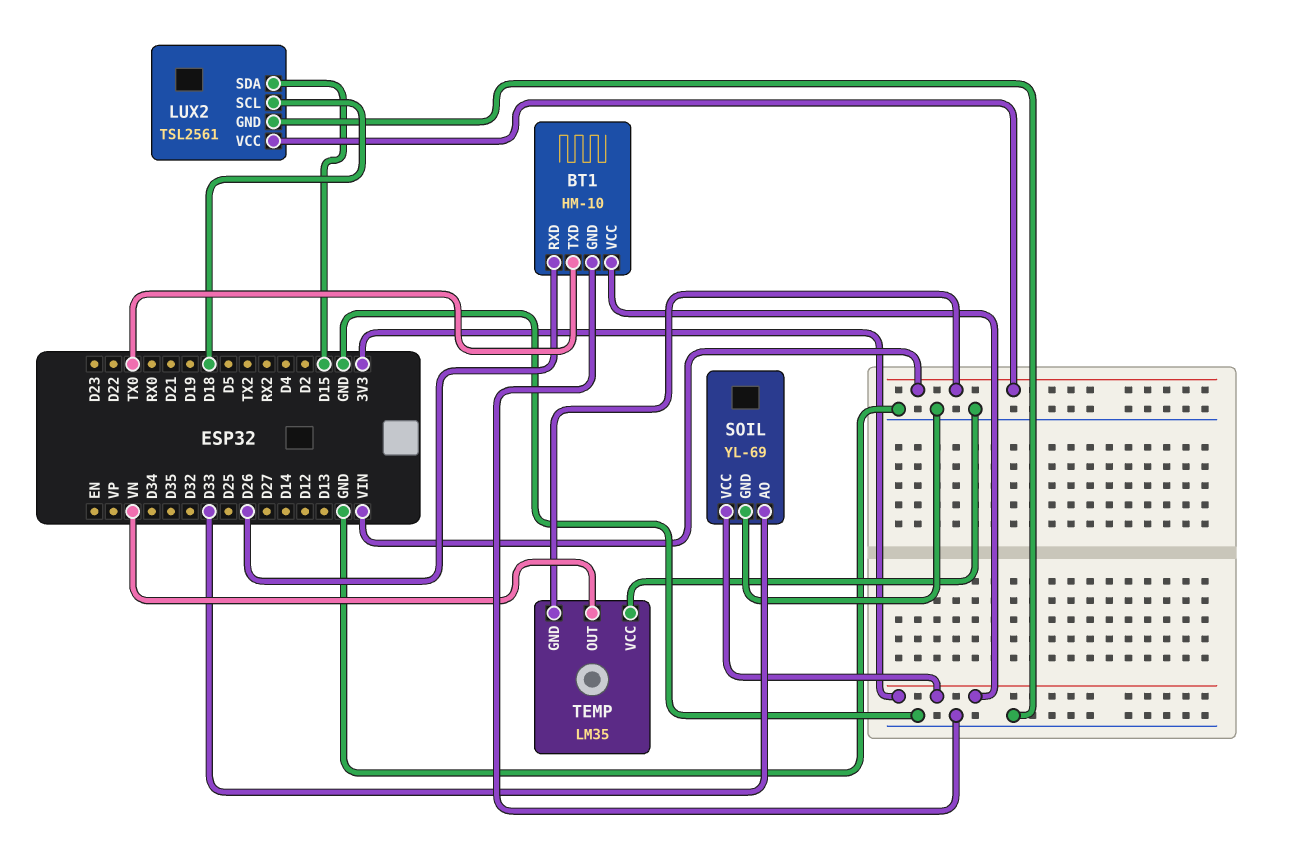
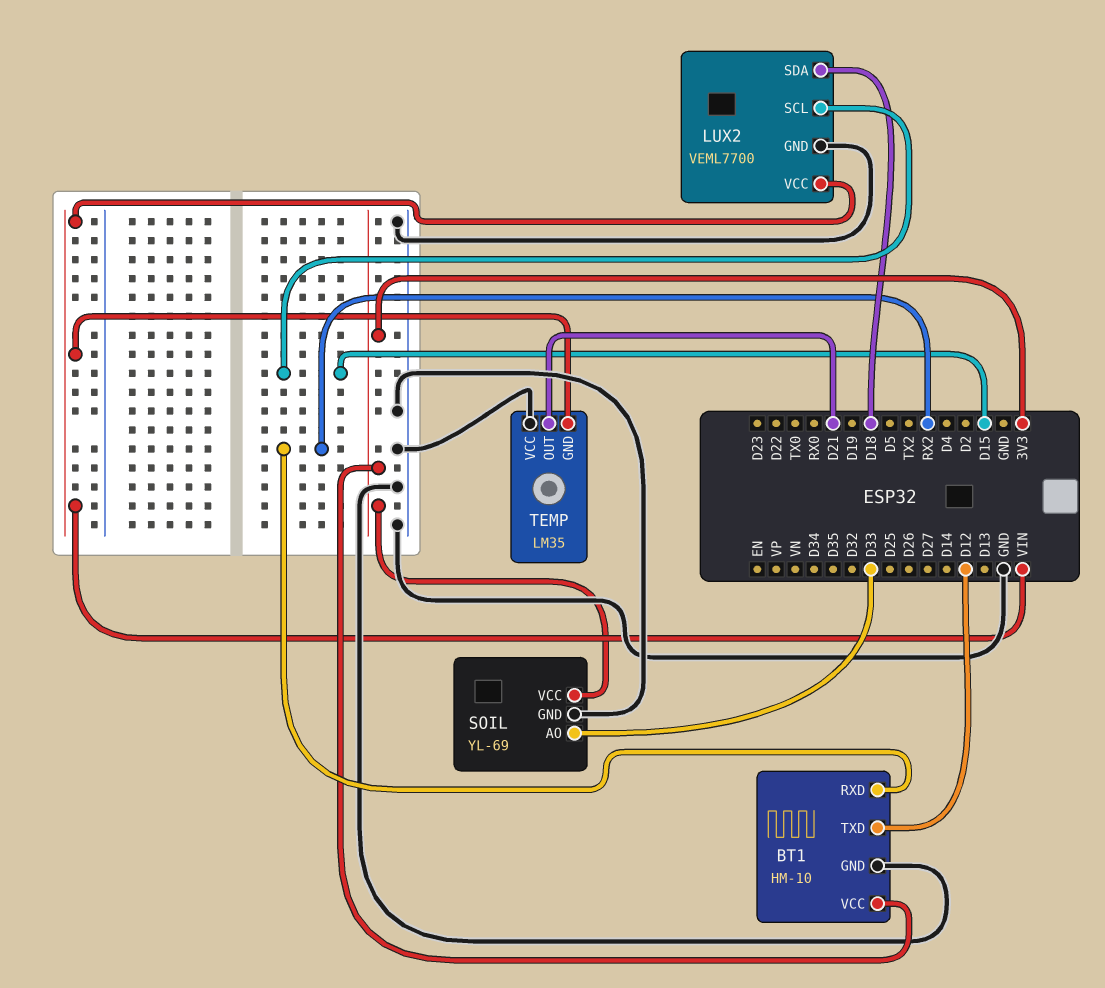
BT1 pin RXD: D26 -> RX2
BT1 pin TXD: TX0 -> D12
LUX2: TSL2561 -> VEML7700
LUX2 pin SCL: D18 -> D15
LUX2 pin SDA: D15 -> D18
TEMP pin OUT: VN -> D21

